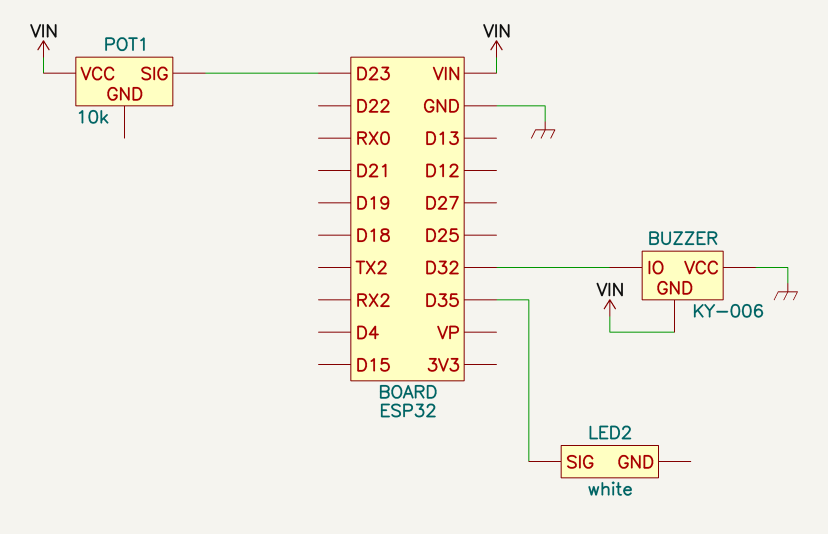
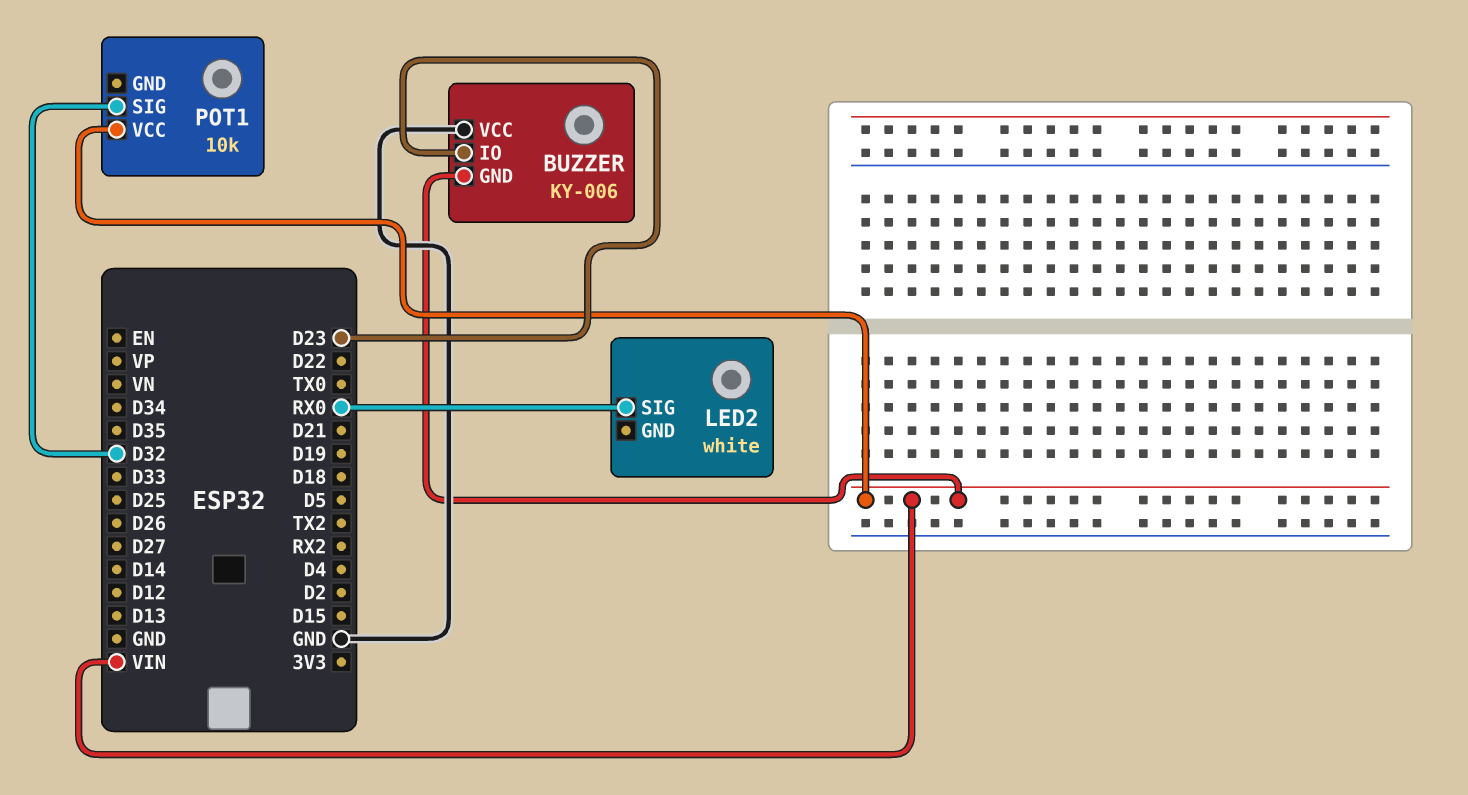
BUZZER pin IO: D32 -> D23
LED2 pin SIG: D35 -> RX0
POT1 pin SIG: D23 -> D32

